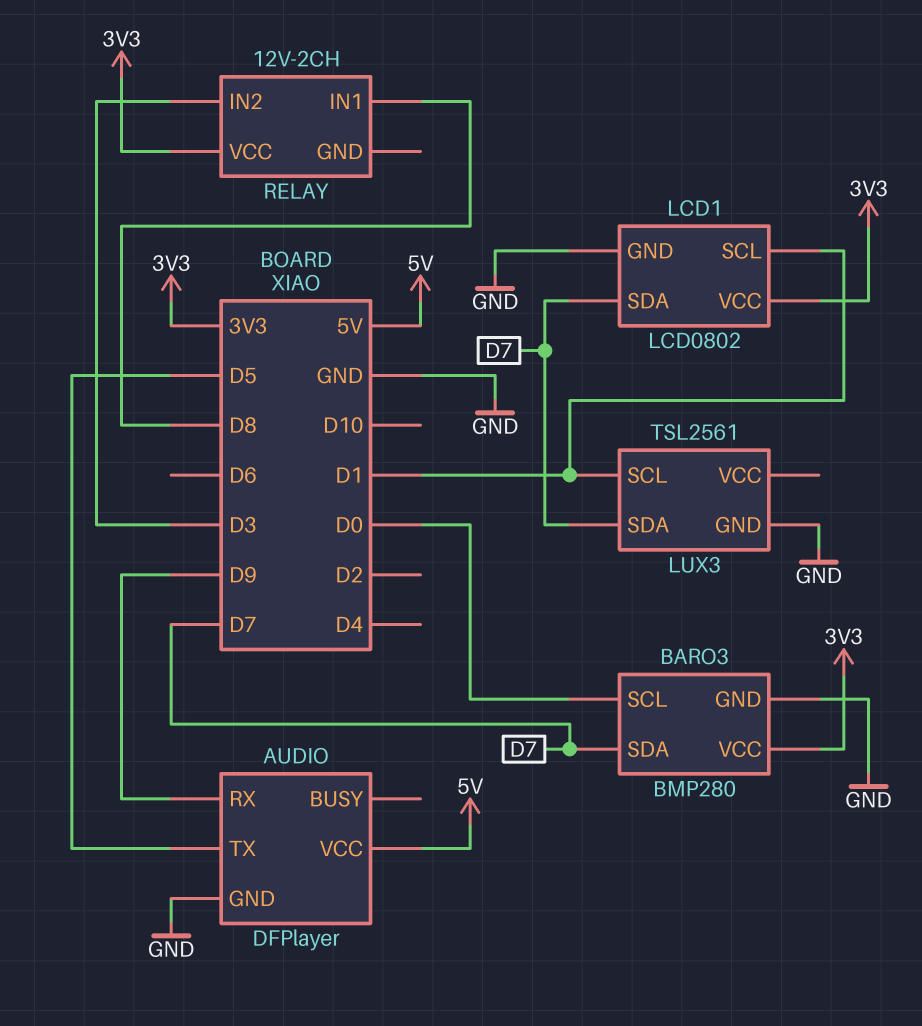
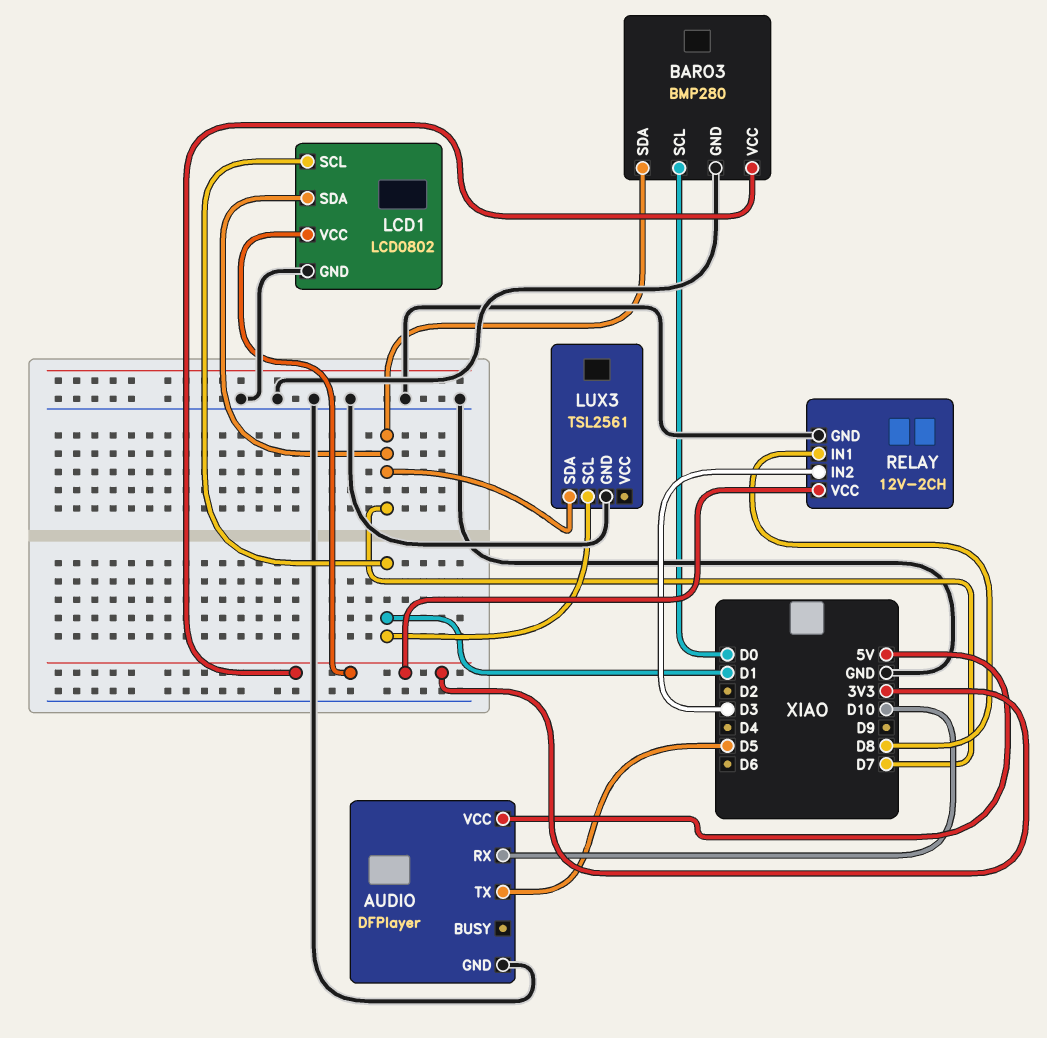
AUDIO pin RX: D9 -> D10
RELAY pin GND: none -> GND

